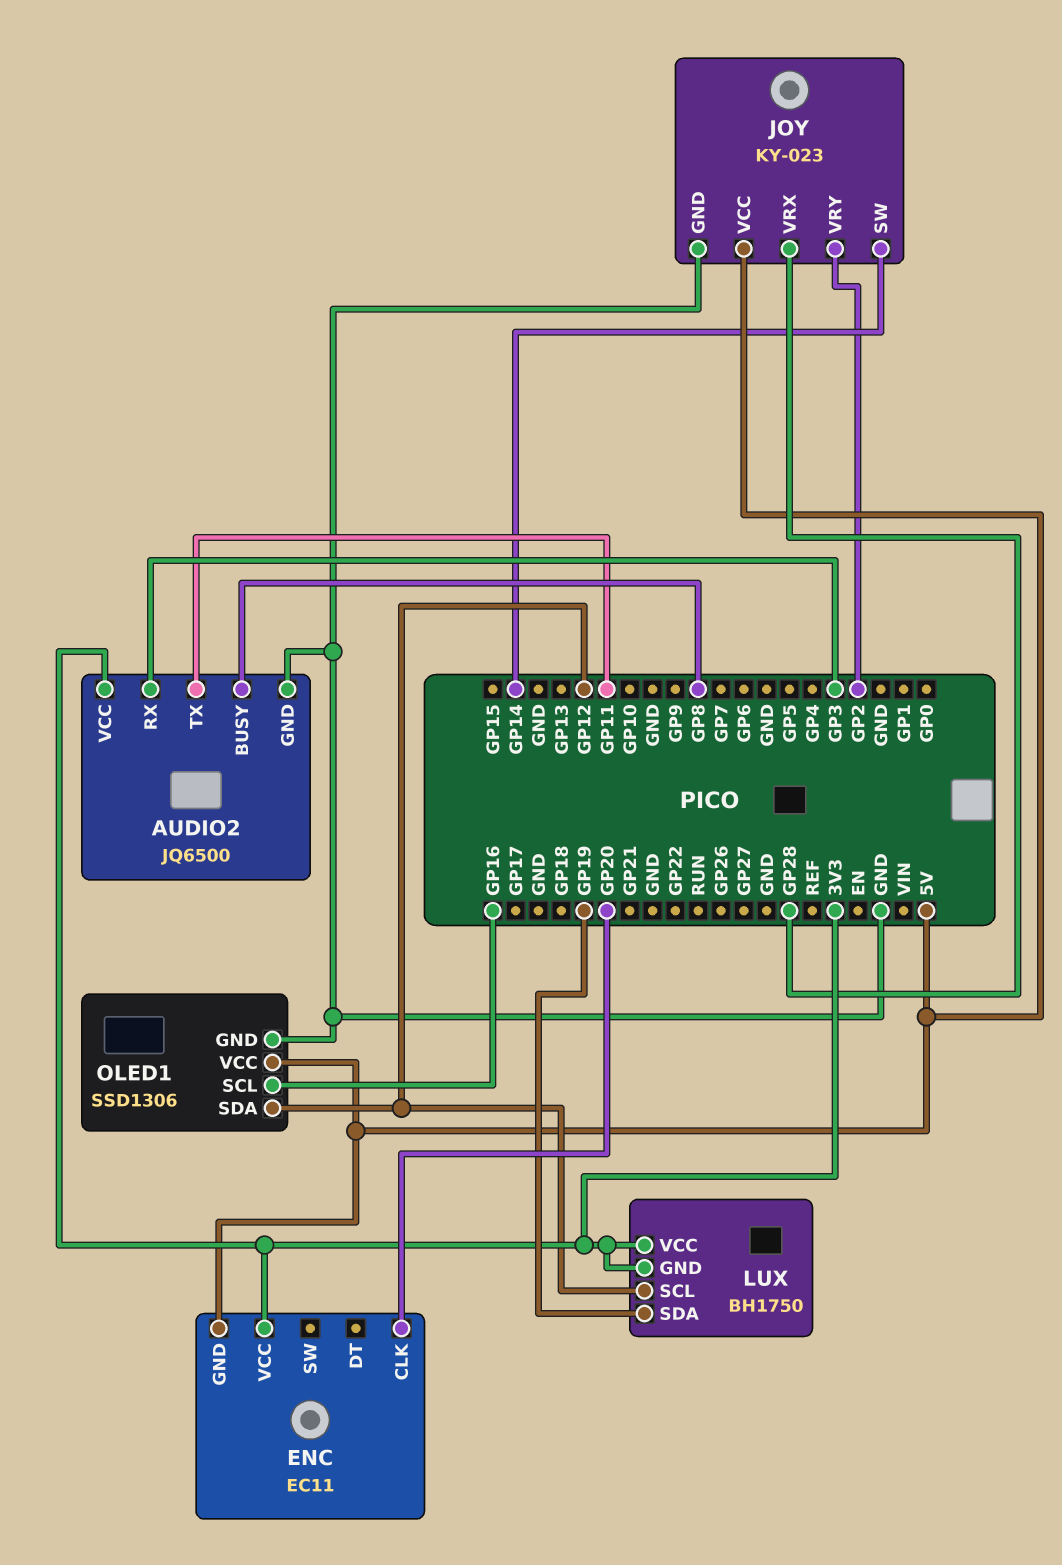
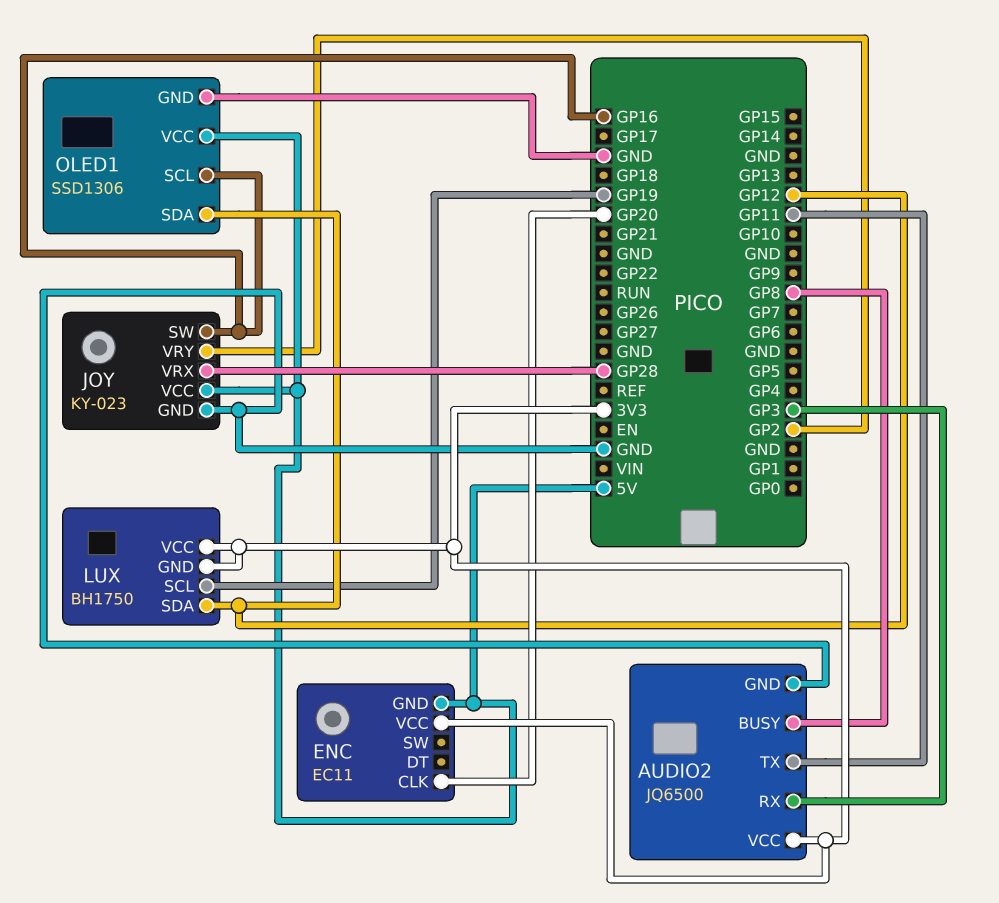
JOY pin SW: GP14 -> GP16
LUX pin SCL: GP12 -> GP19
LUX pin SDA: GP19 -> GP12

